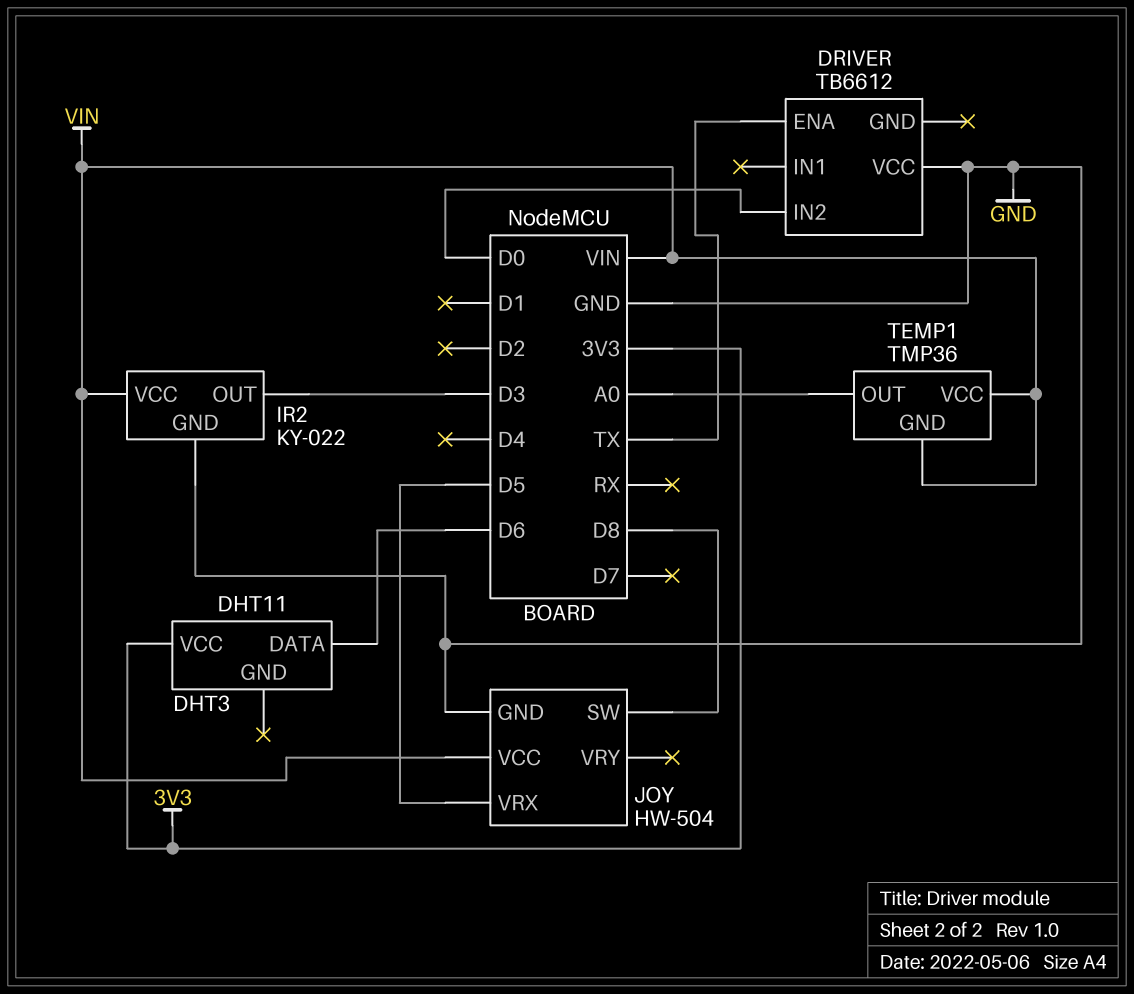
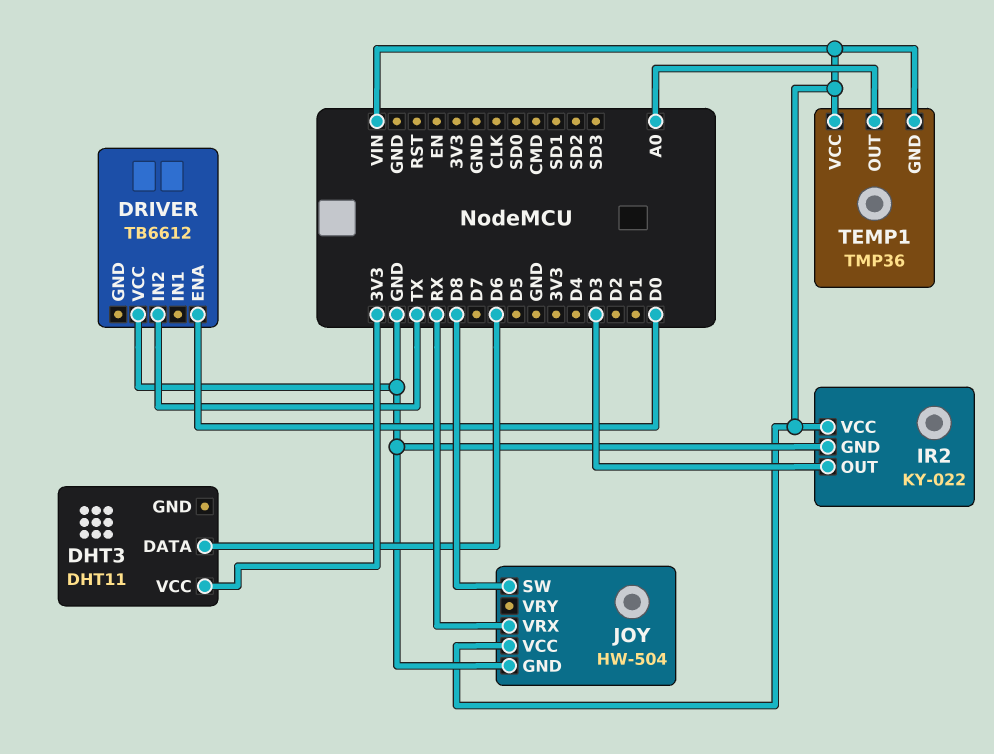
DRIVER pin ENA: TX -> D0
DRIVER pin IN2: D0 -> TX
JOY pin VRX: D5 -> RX

